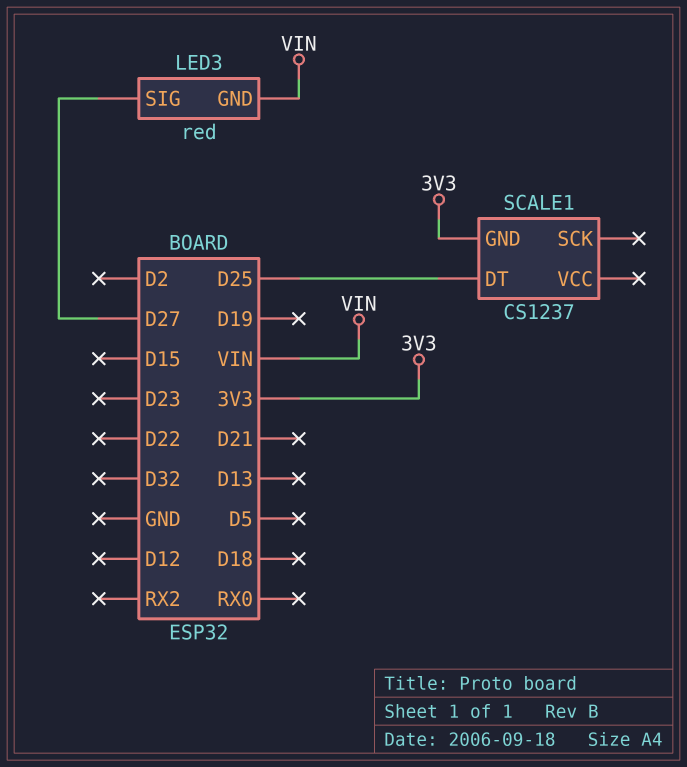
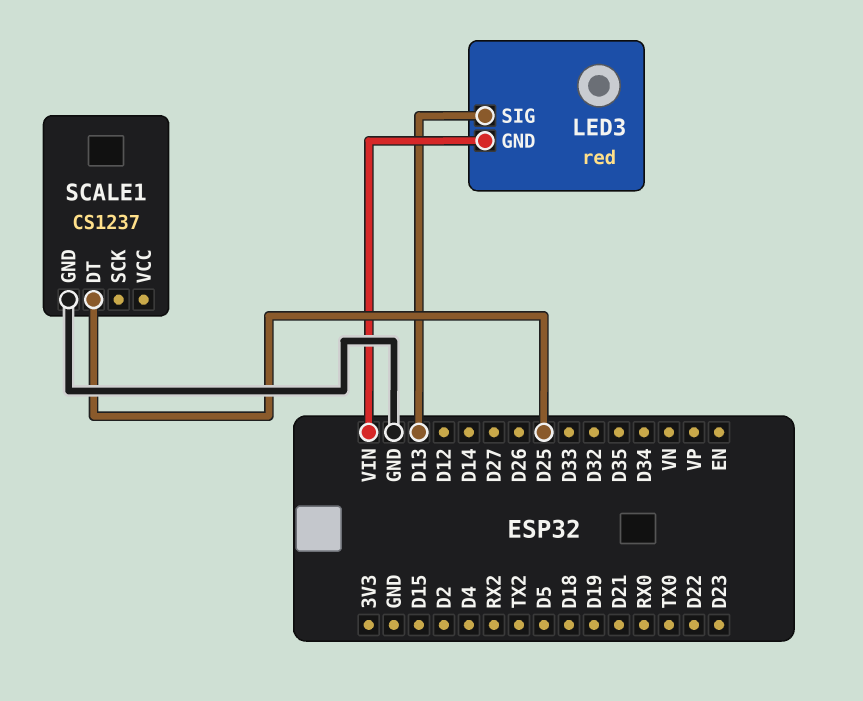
LED3 pin SIG: D27 -> D13
SCALE1 pin GND: 3V3 -> GND

